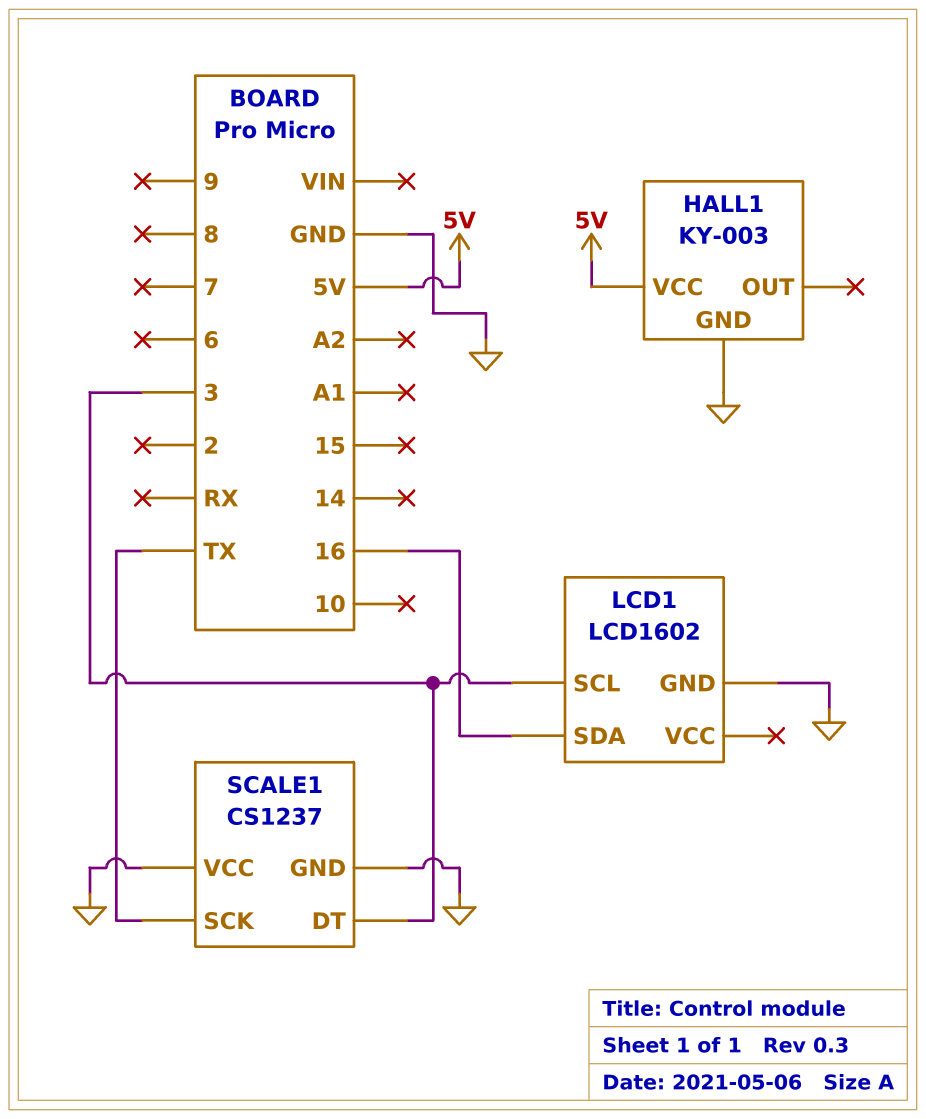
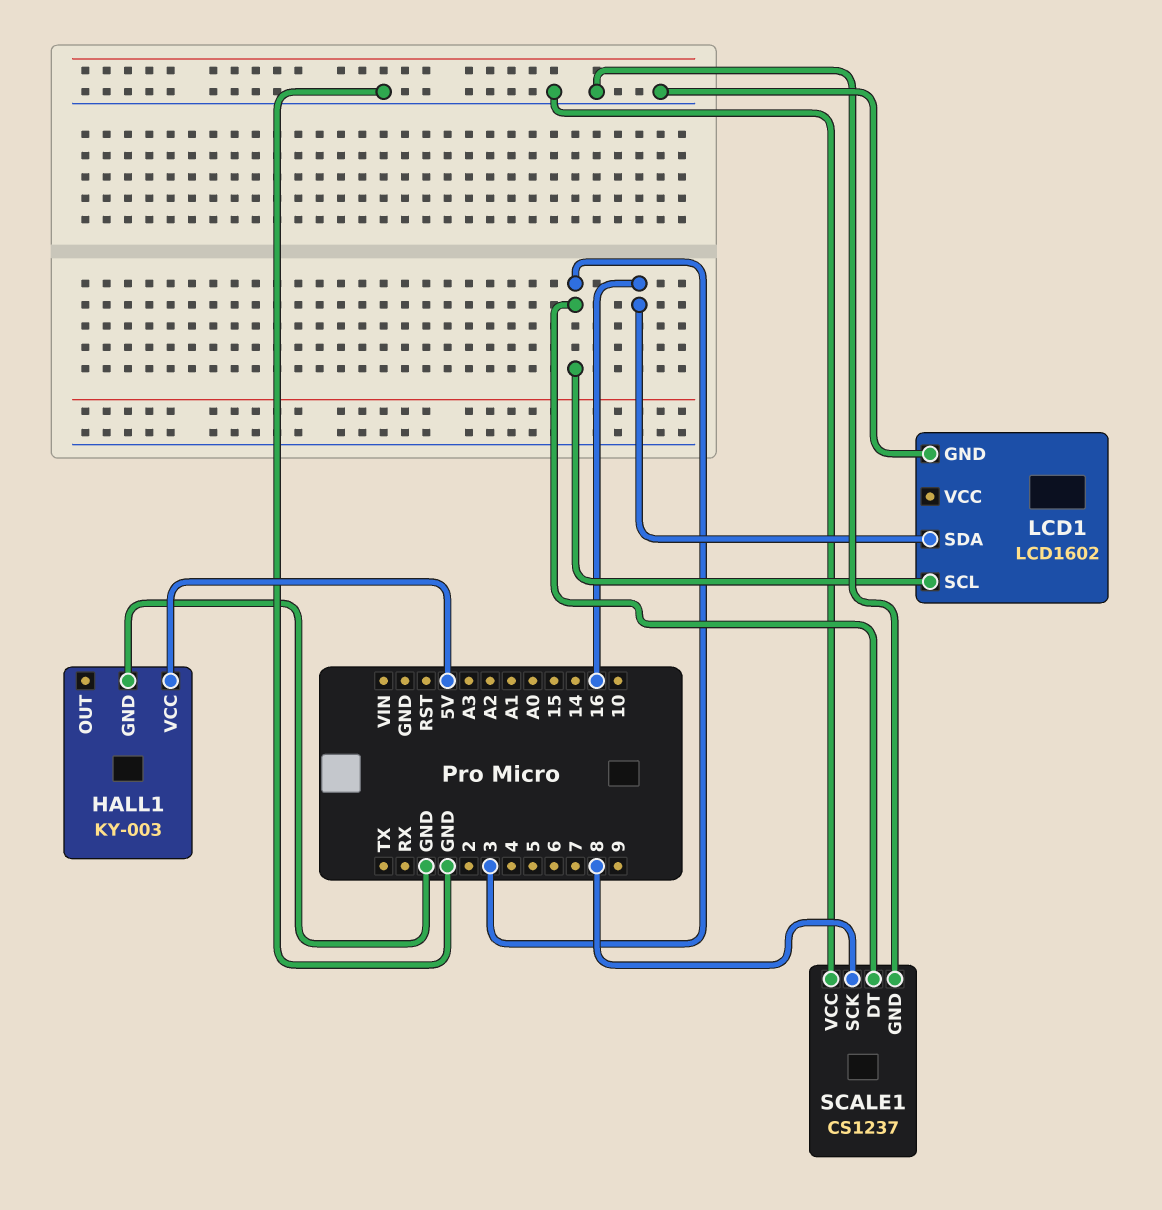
SCALE1 pin SCK: TX -> 8

